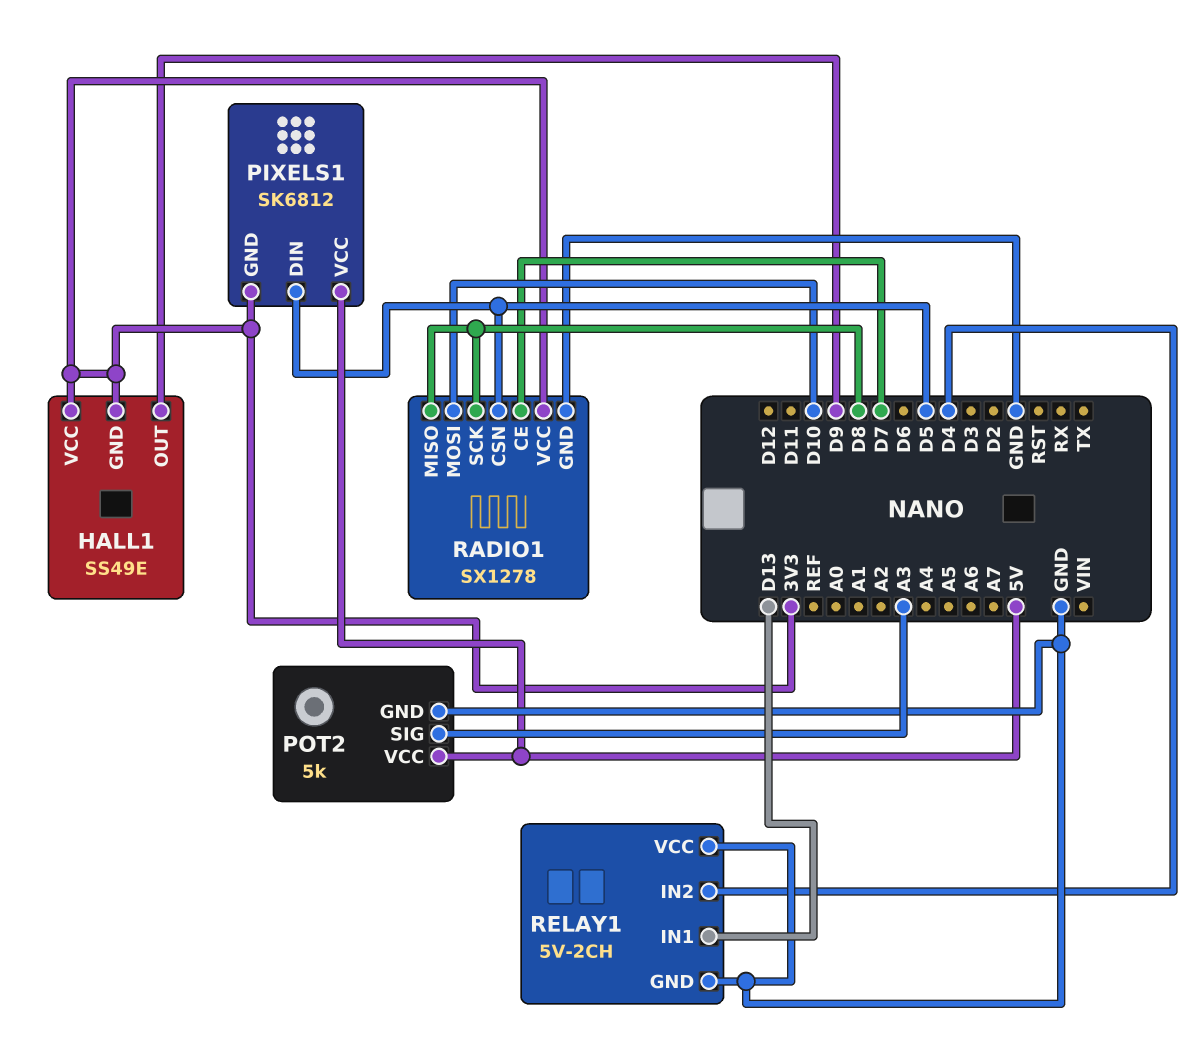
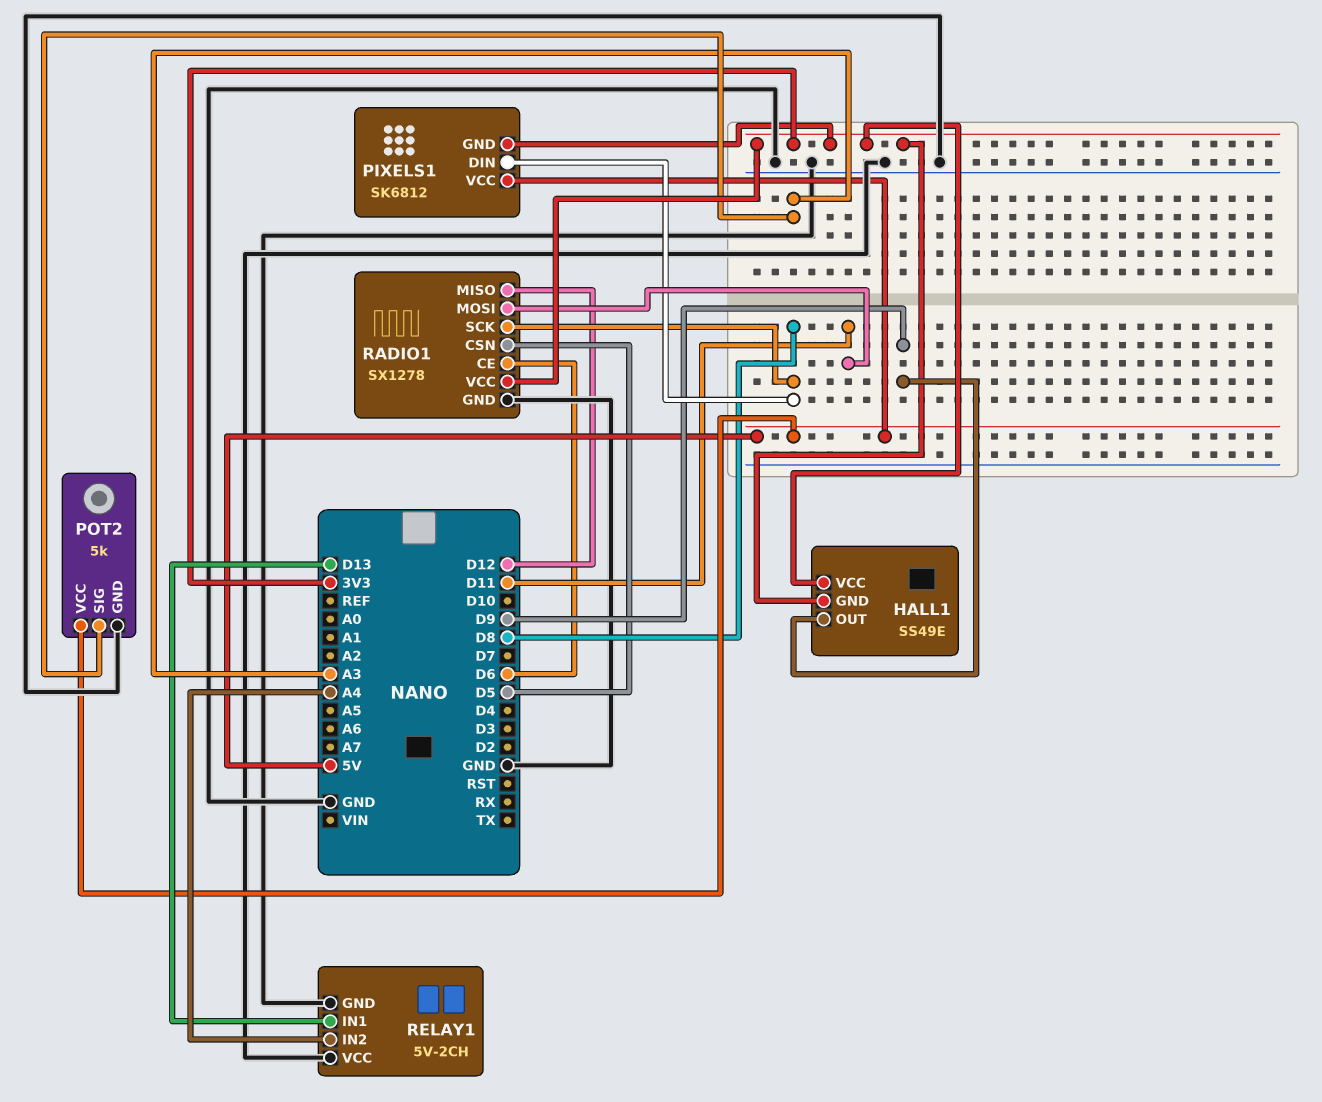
PIXELS1 pin DIN: D5 -> D8
RADIO1 pin CE: D7 -> D6
RADIO1 pin MISO: D8 -> D12
RADIO1 pin MOSI: D10 -> D11
RELAY1 pin IN2: D4 -> A4

